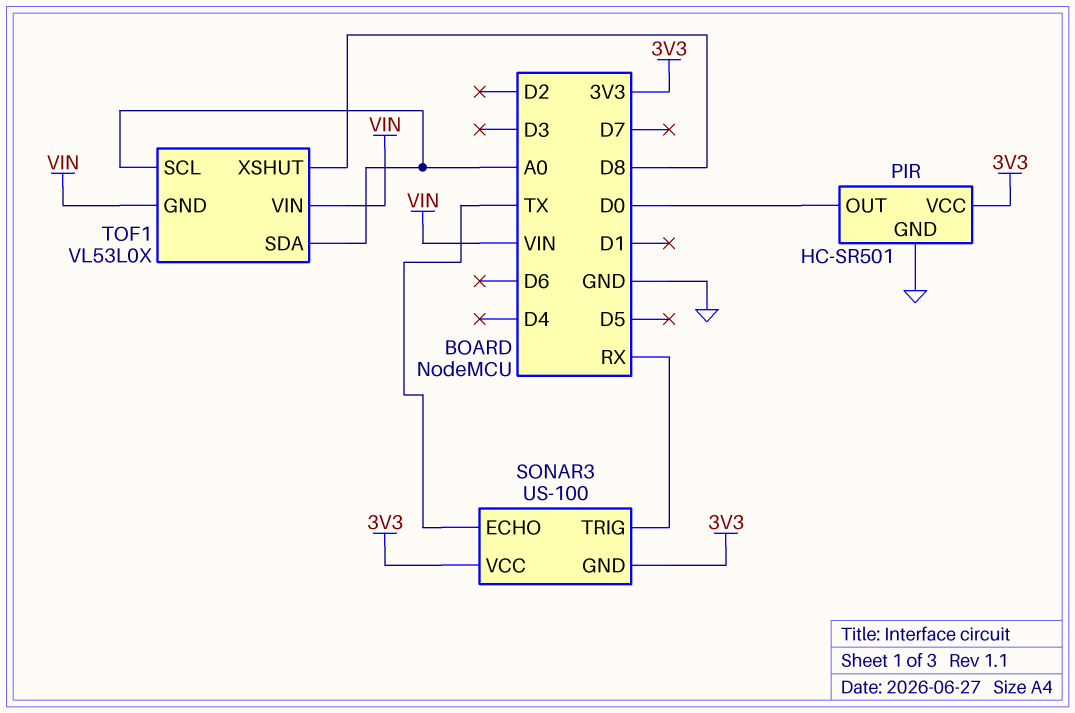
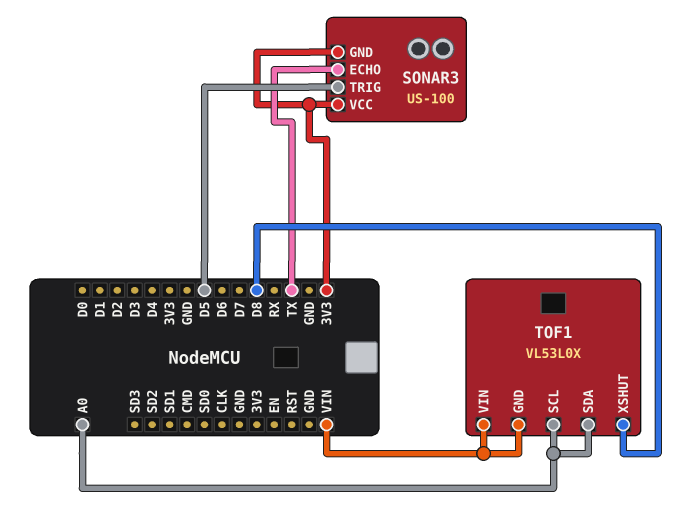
PIR: HC-SR501 -> none
PIR pin GND: GND -> none
PIR pin OUT: D0 -> none
PIR pin VCC: 3V3 -> none
SONAR3 pin TRIG: RX -> D5

